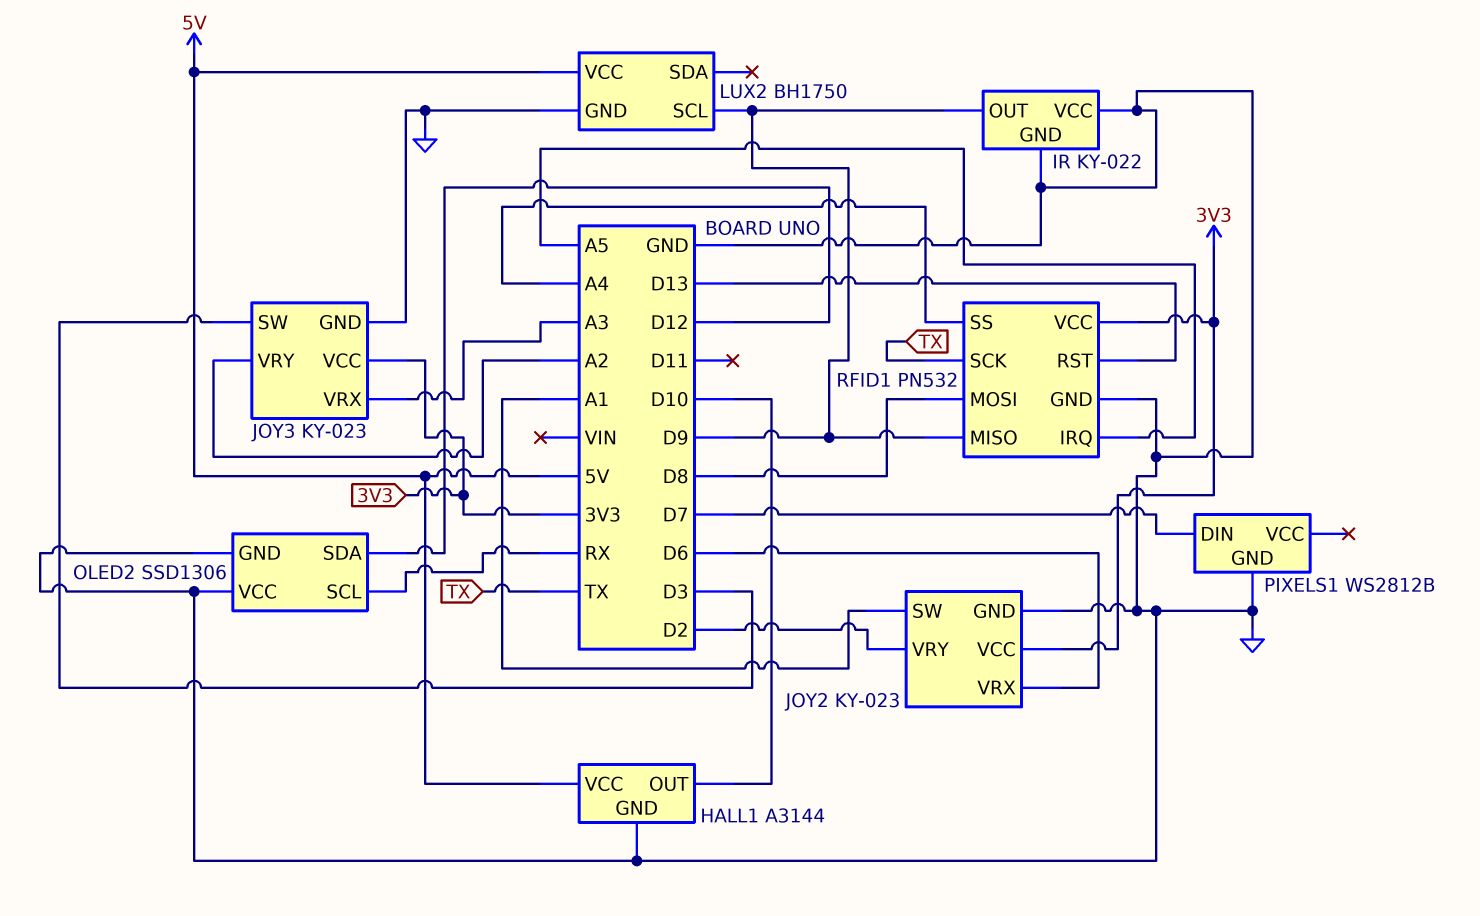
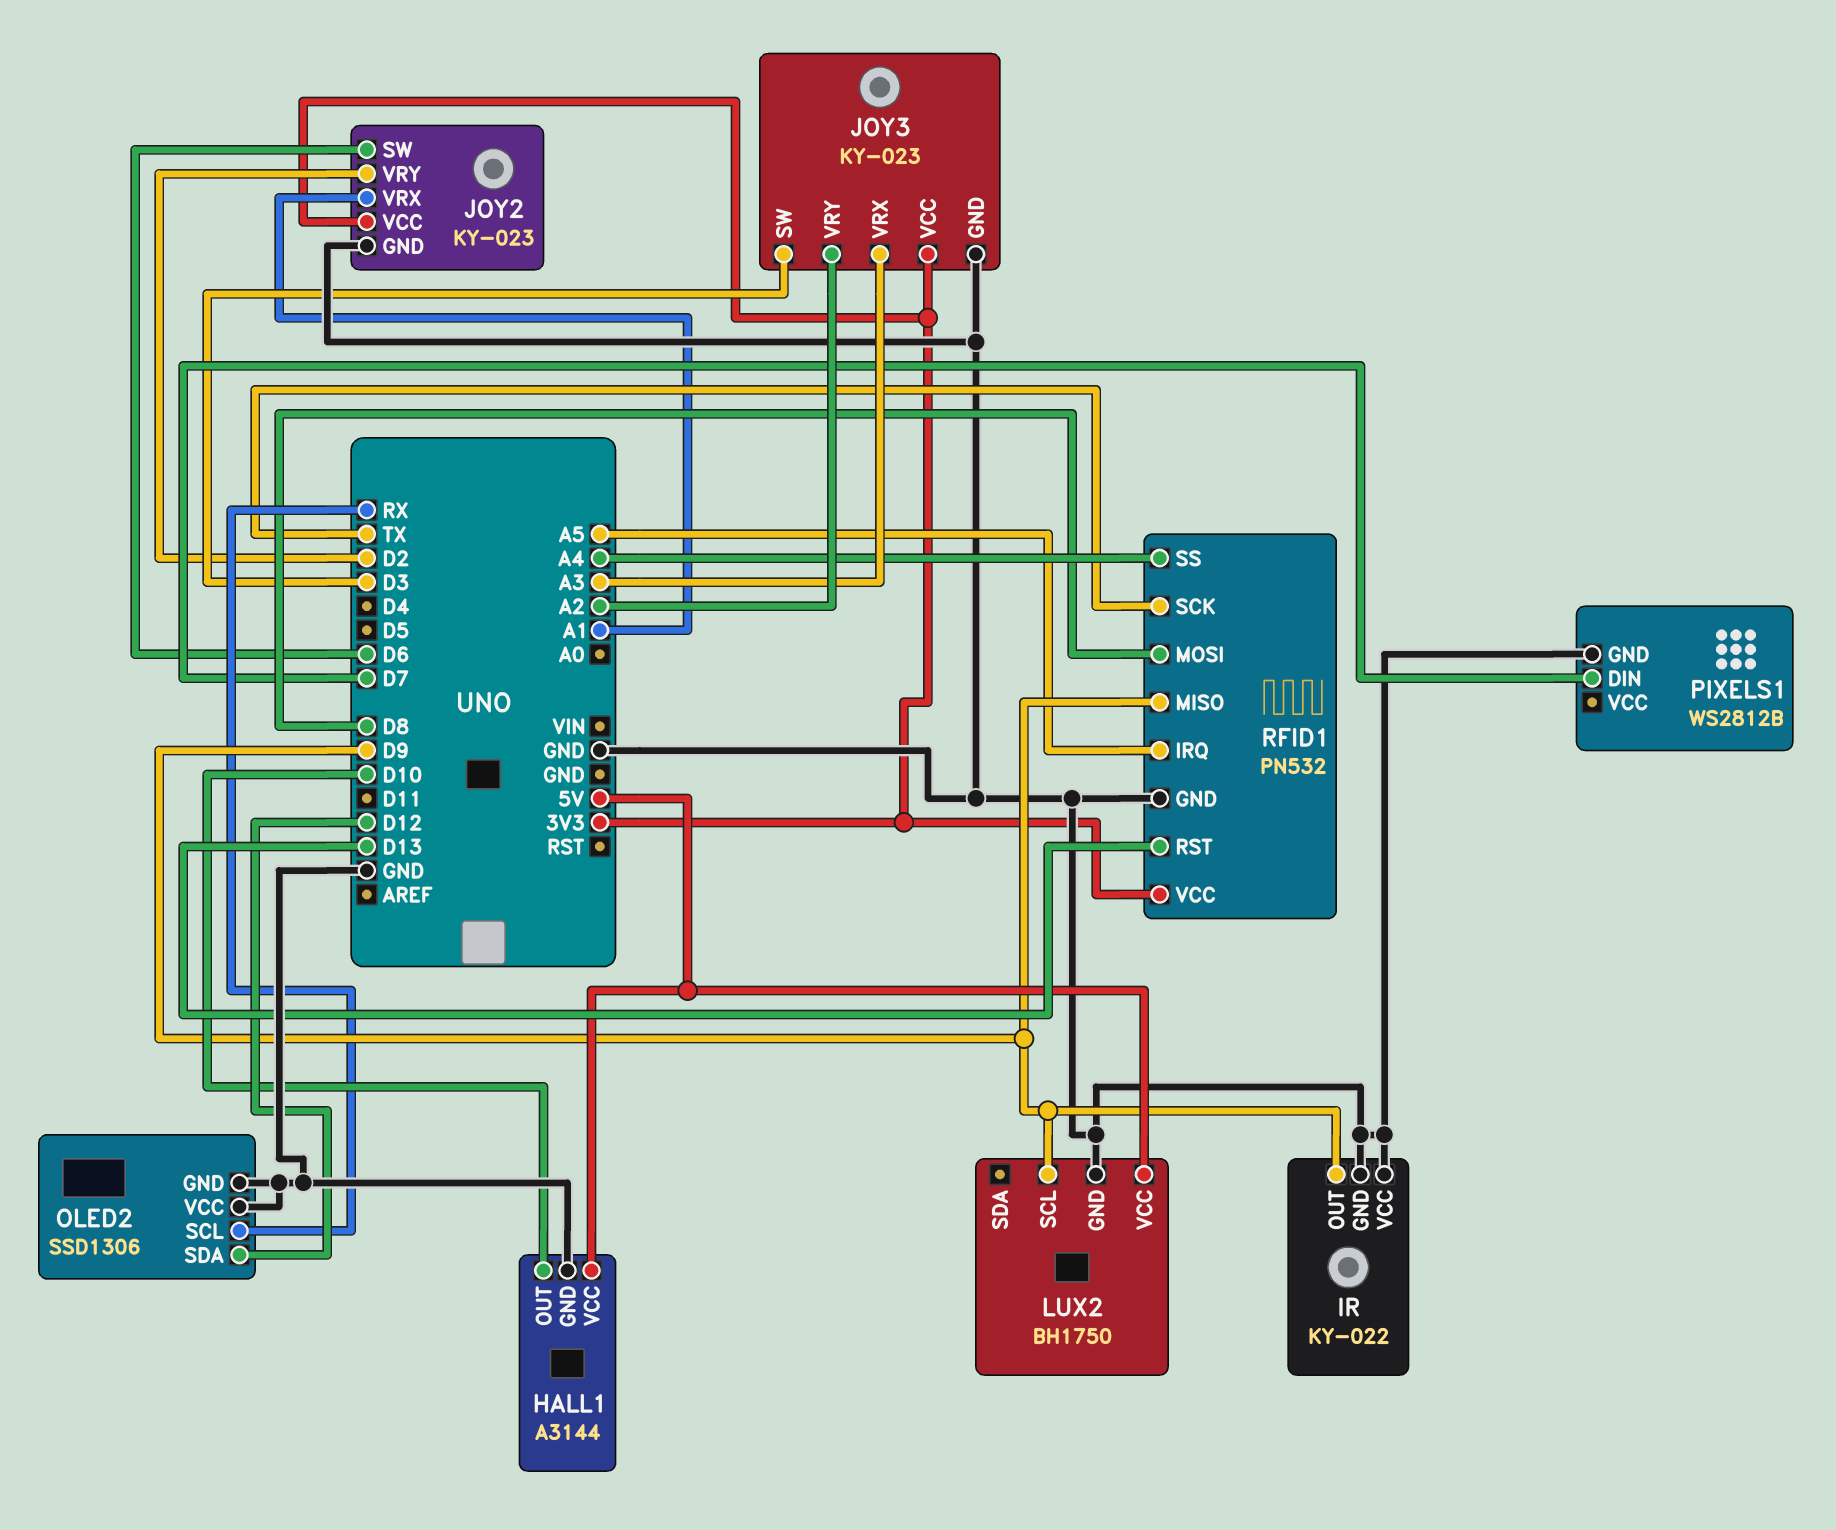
JOY2 pin SW: A1 -> D6
JOY2 pin VRX: D6 -> A1

